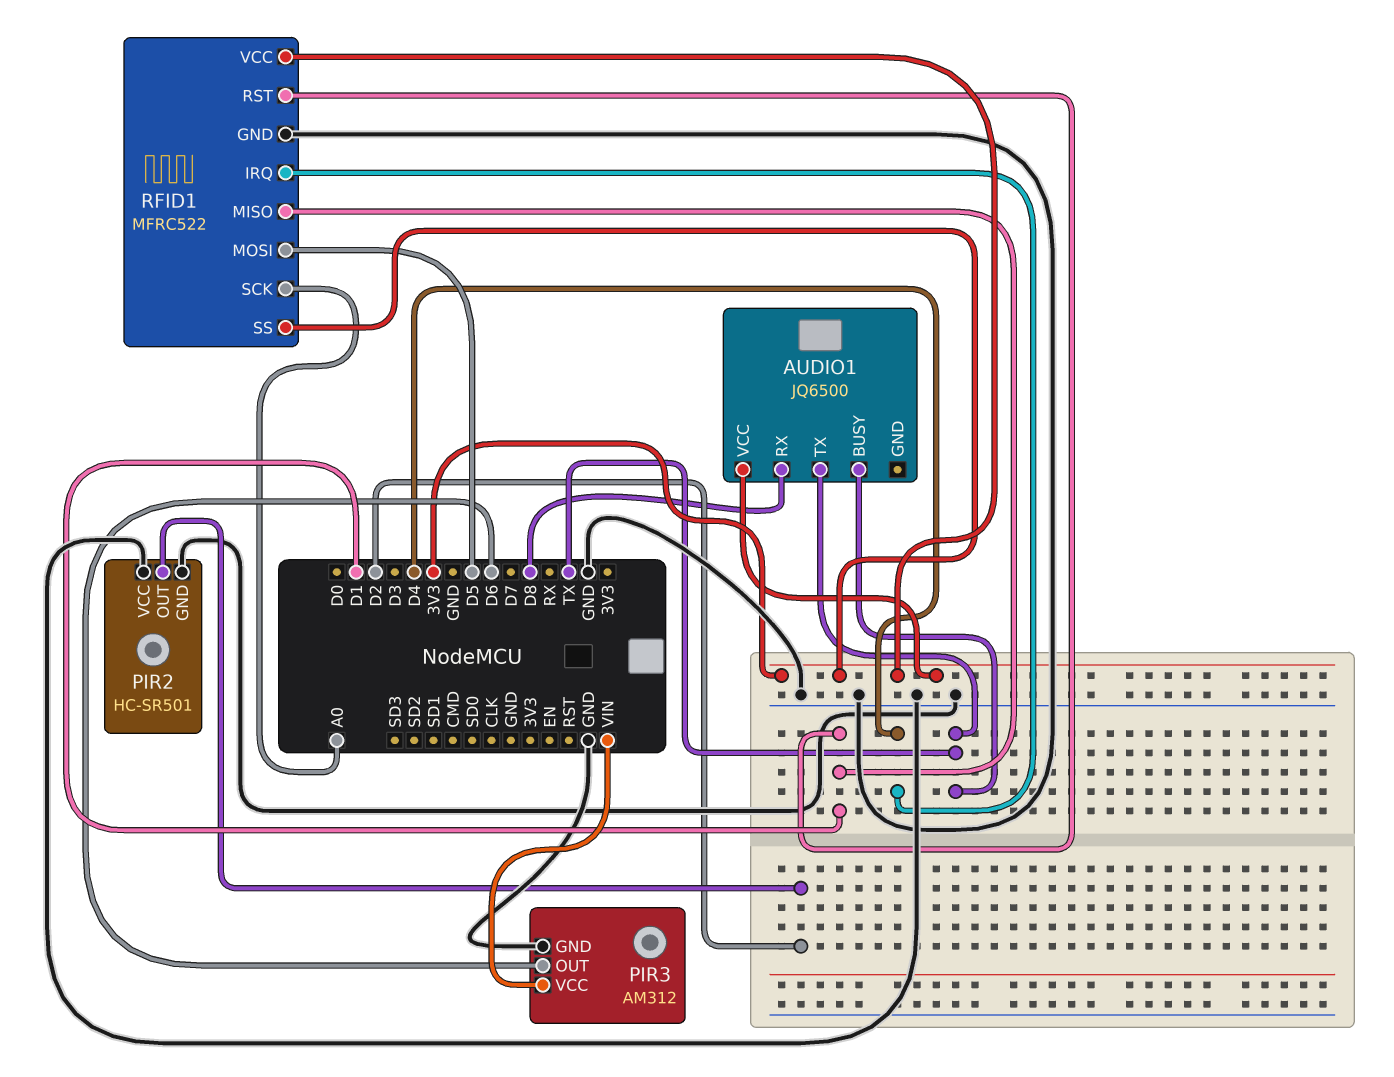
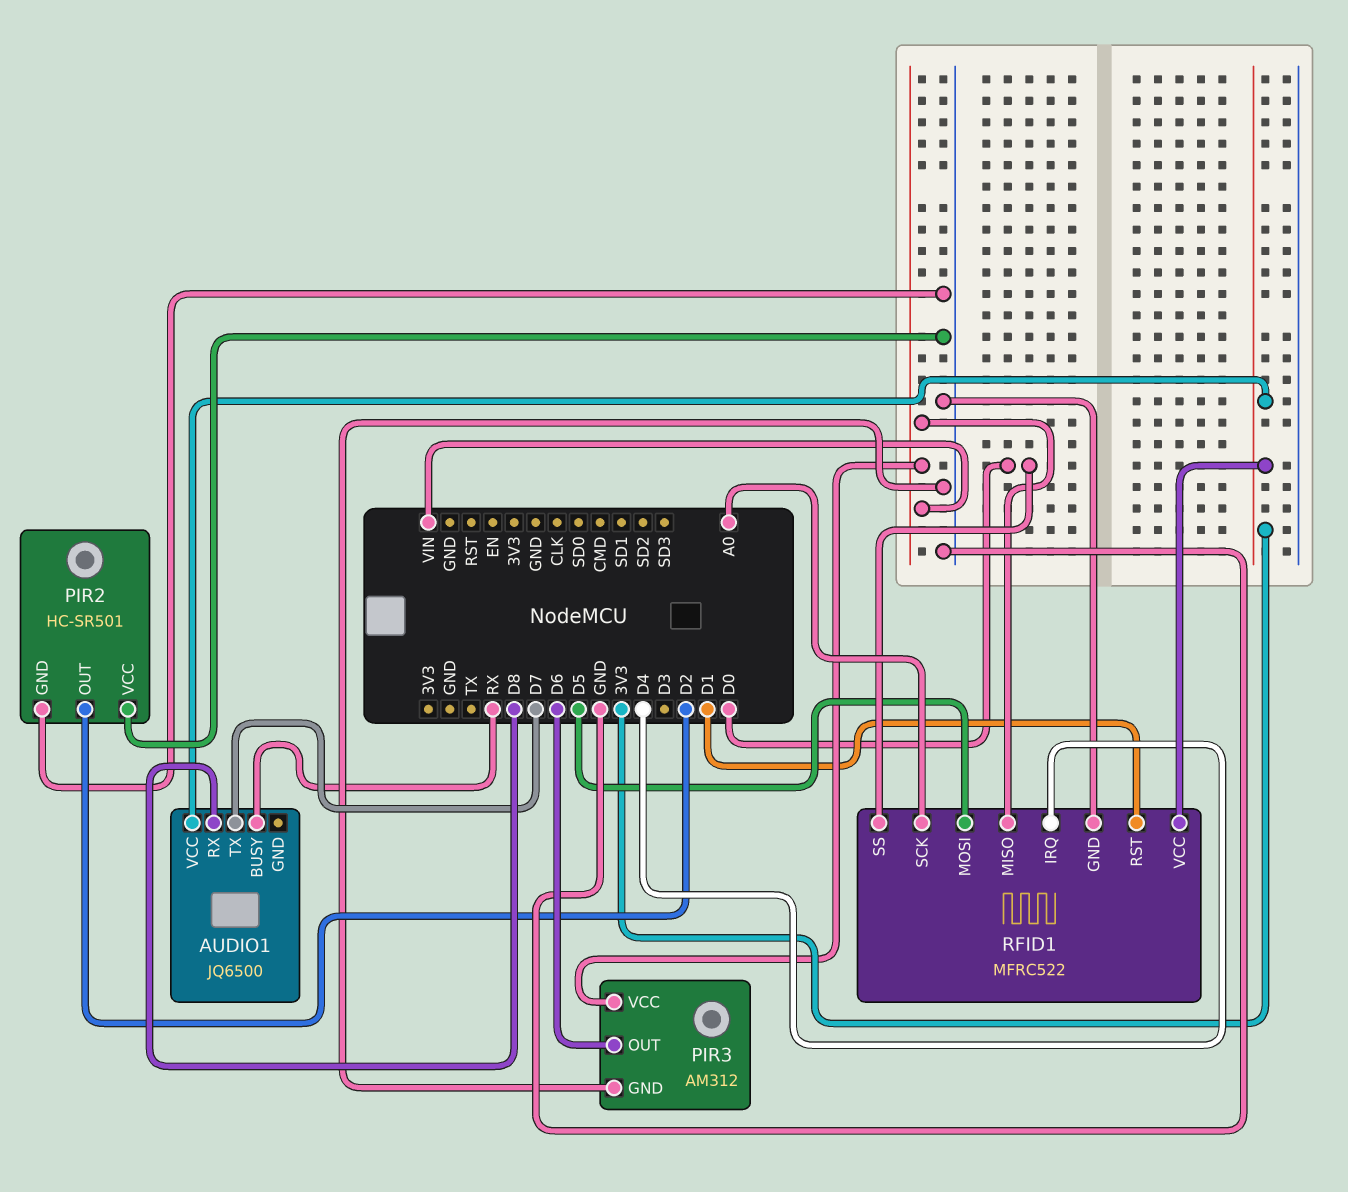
AUDIO1 pin BUSY: TX -> RX
AUDIO1 pin TX: TX -> D7
RFID1 pin MISO: D1 -> VIN
RFID1 pin SS: 3V3 -> D0

